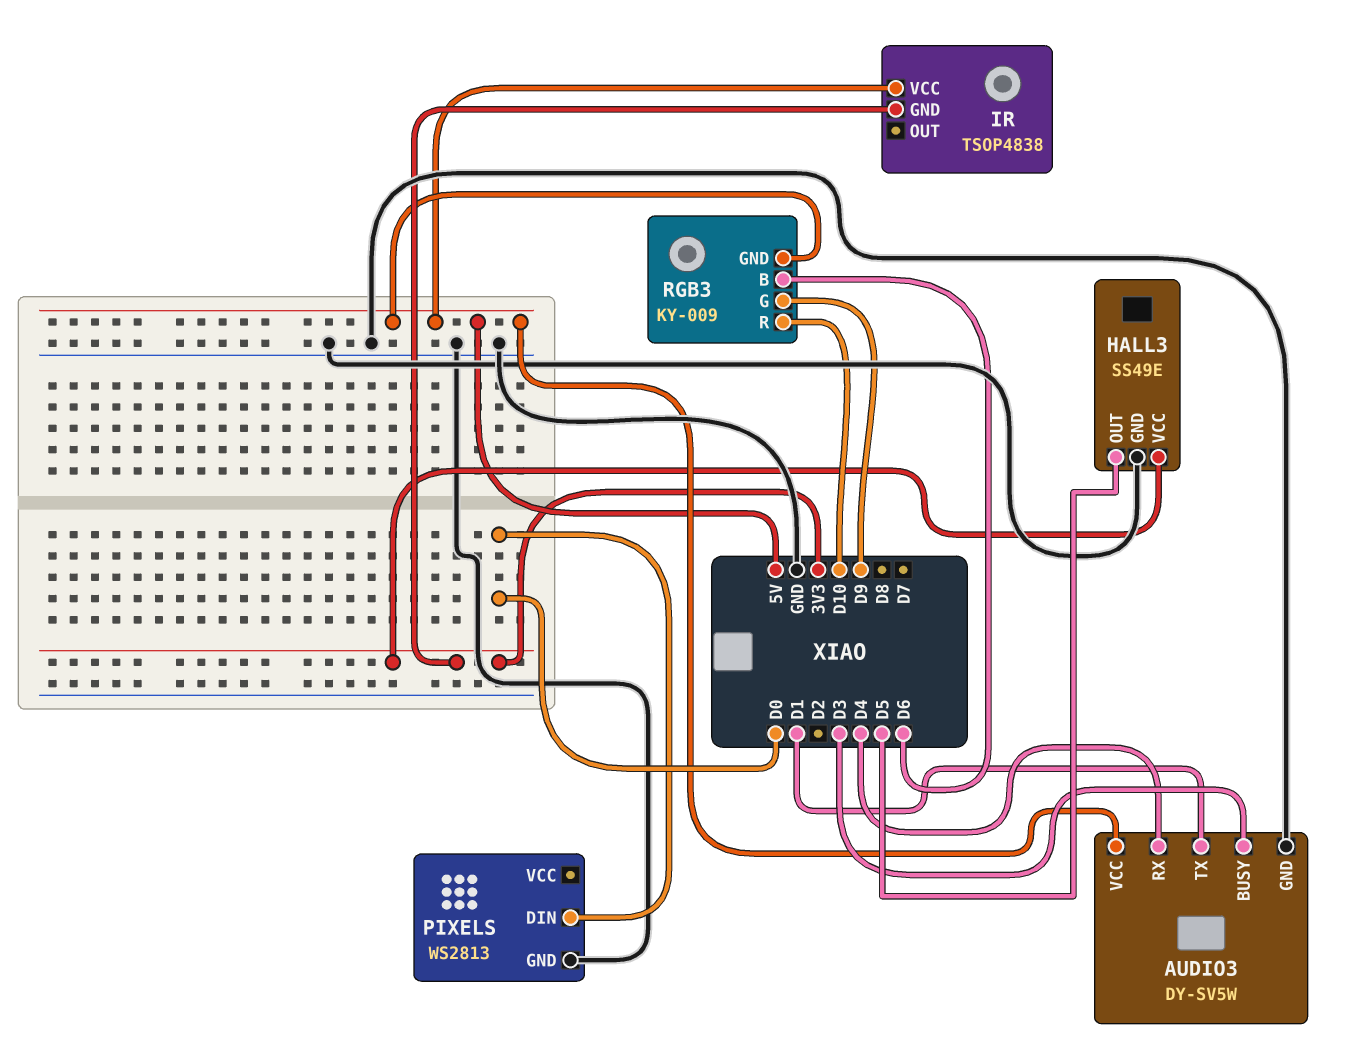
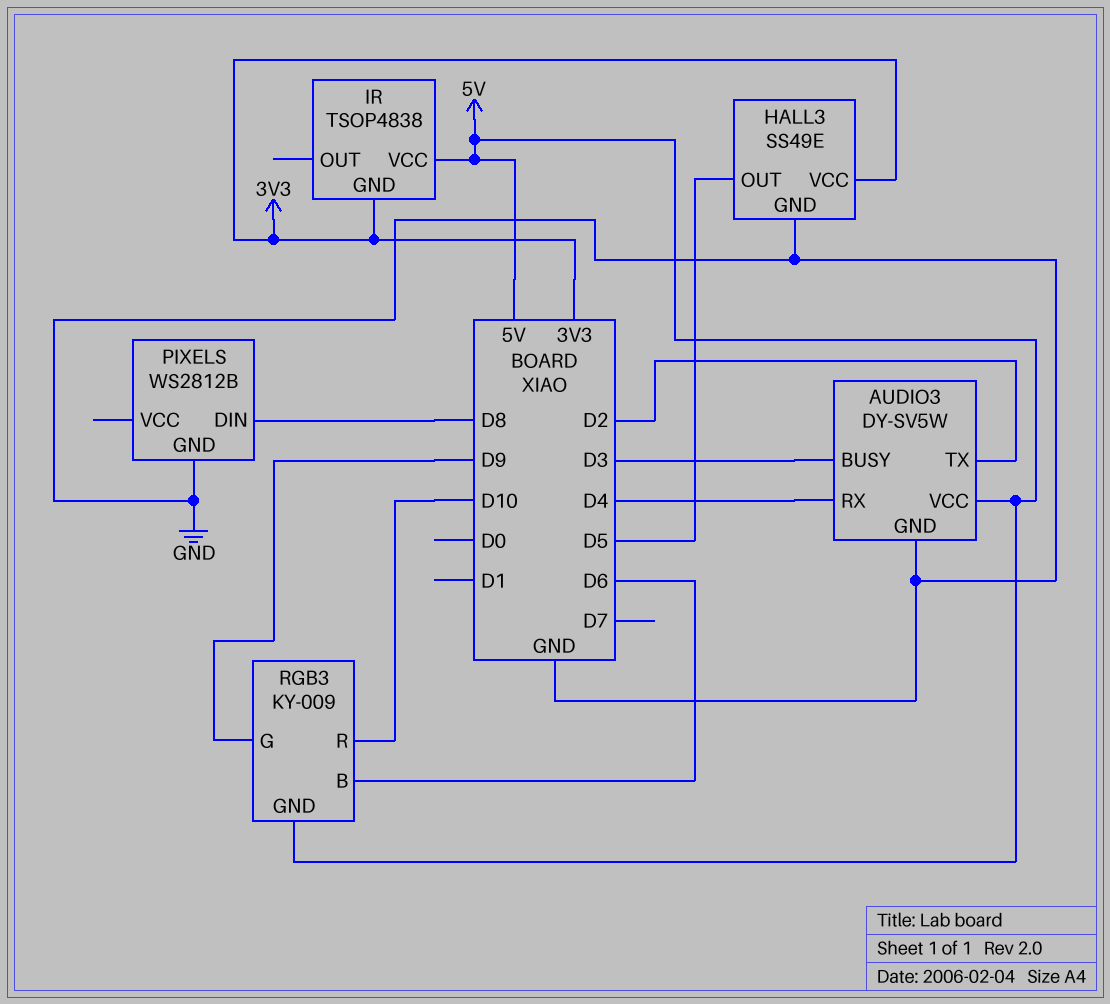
AUDIO3 pin TX: D1 -> D2
PIXELS: WS2813 -> WS2812B
PIXELS pin DIN: D0 -> D8

